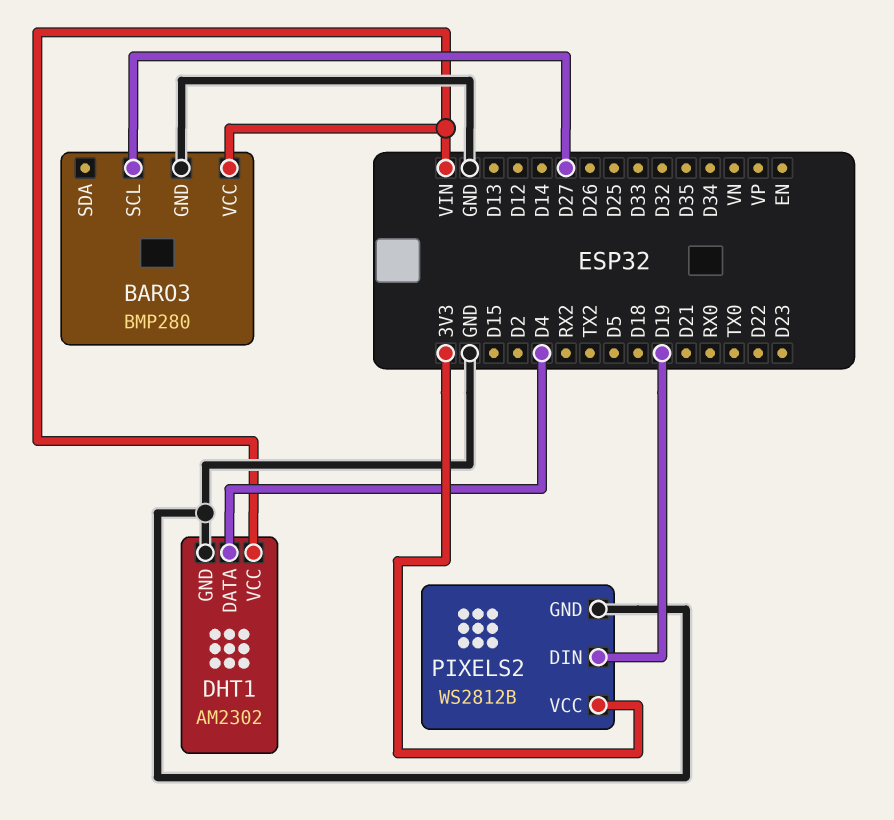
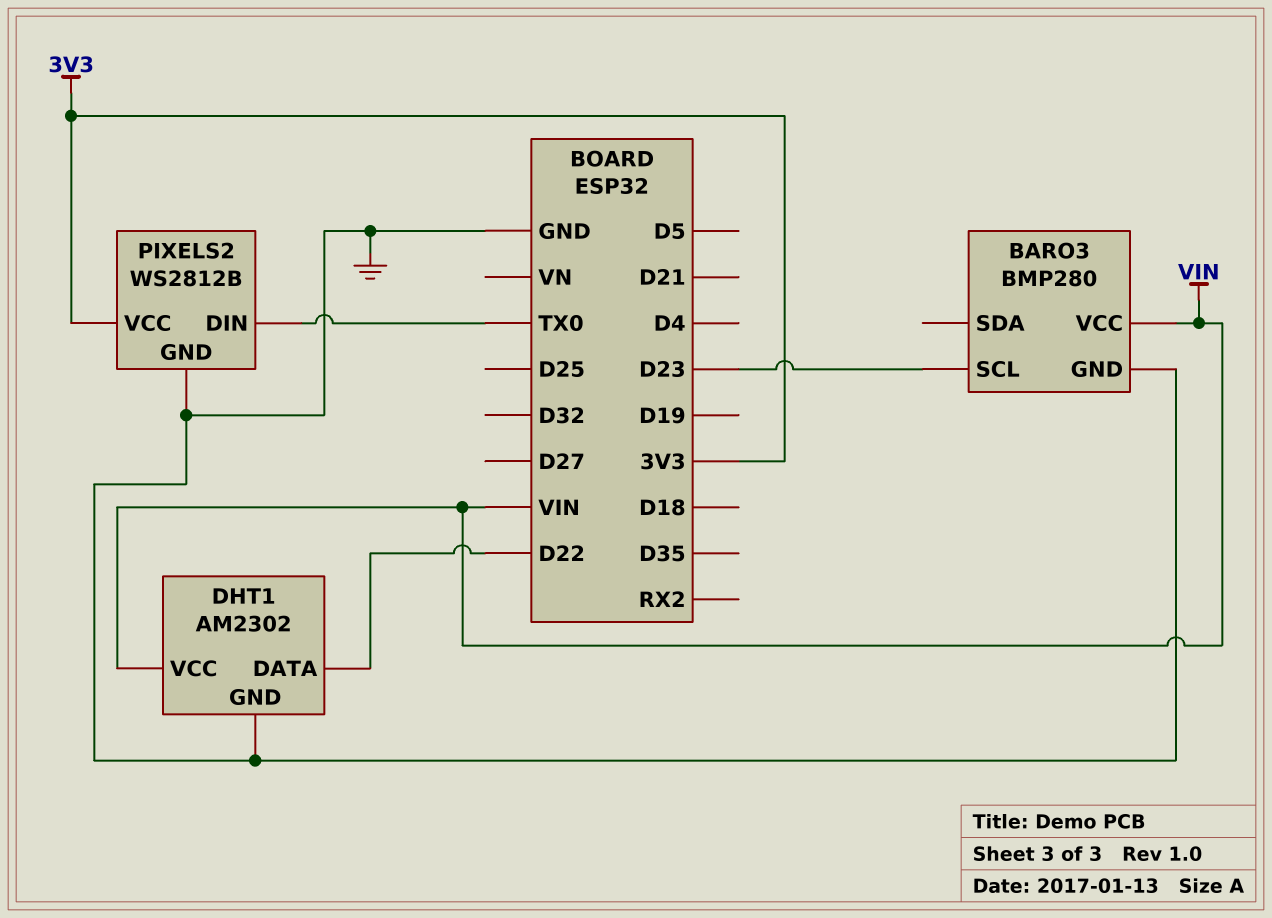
BARO3 pin SCL: D27 -> D23
DHT1 pin DATA: D4 -> D22
PIXELS2 pin DIN: D19 -> TX0

